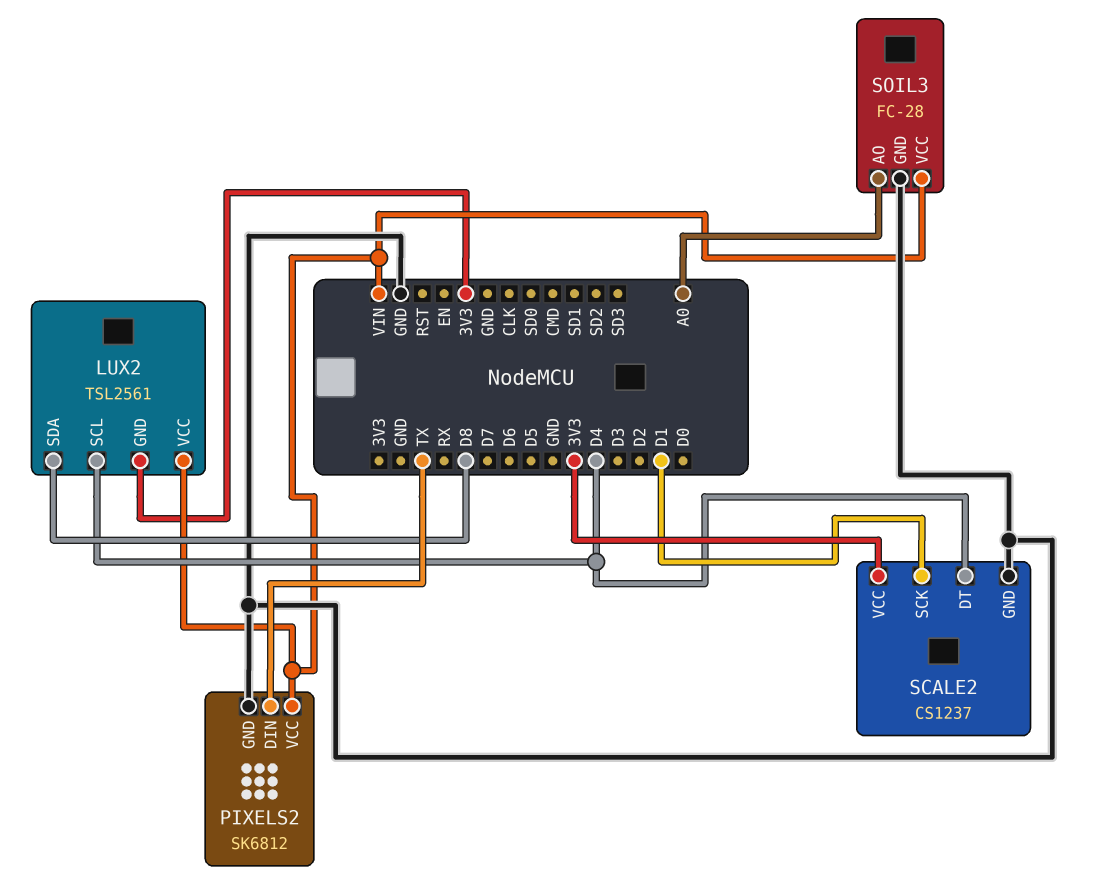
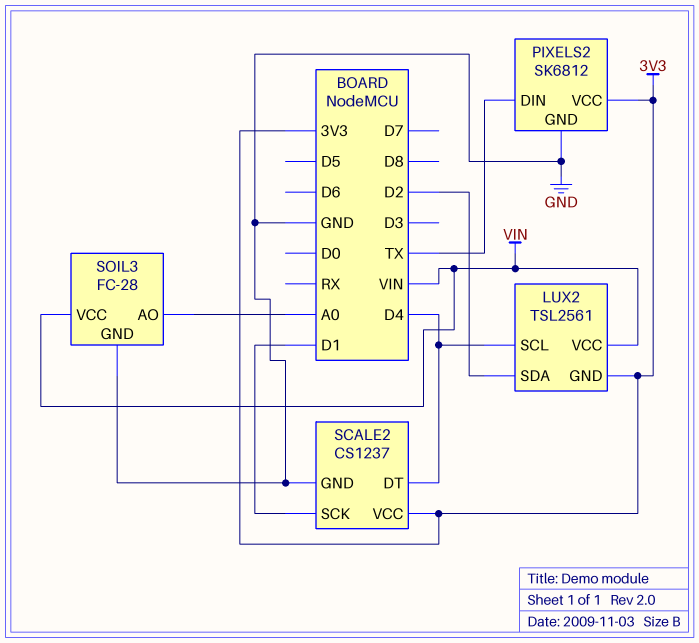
LUX2 pin SDA: D8 -> D2
PIXELS2 pin VCC: VIN -> 3V3

